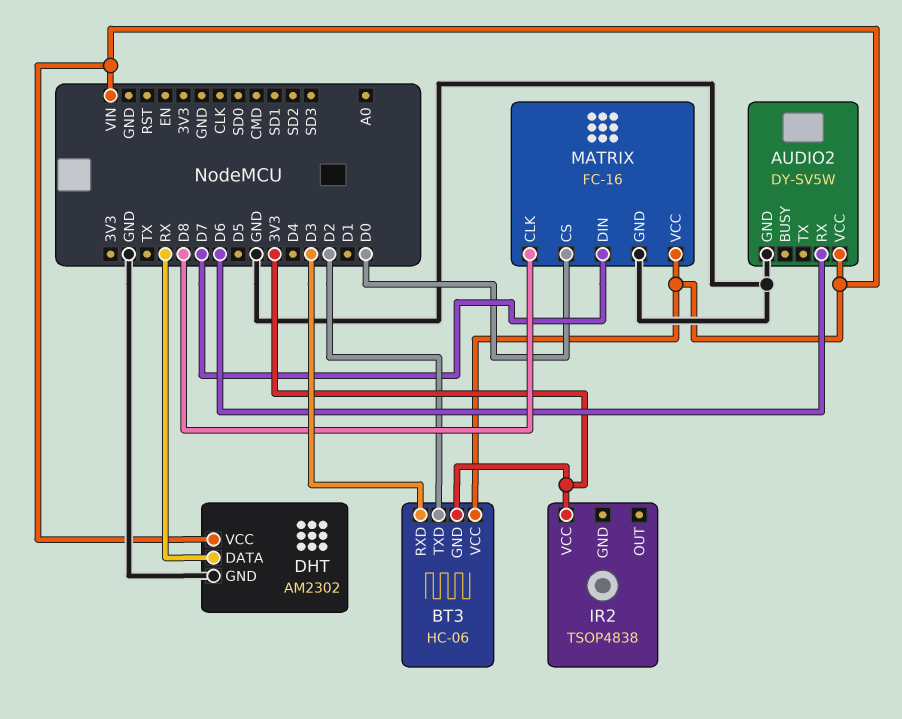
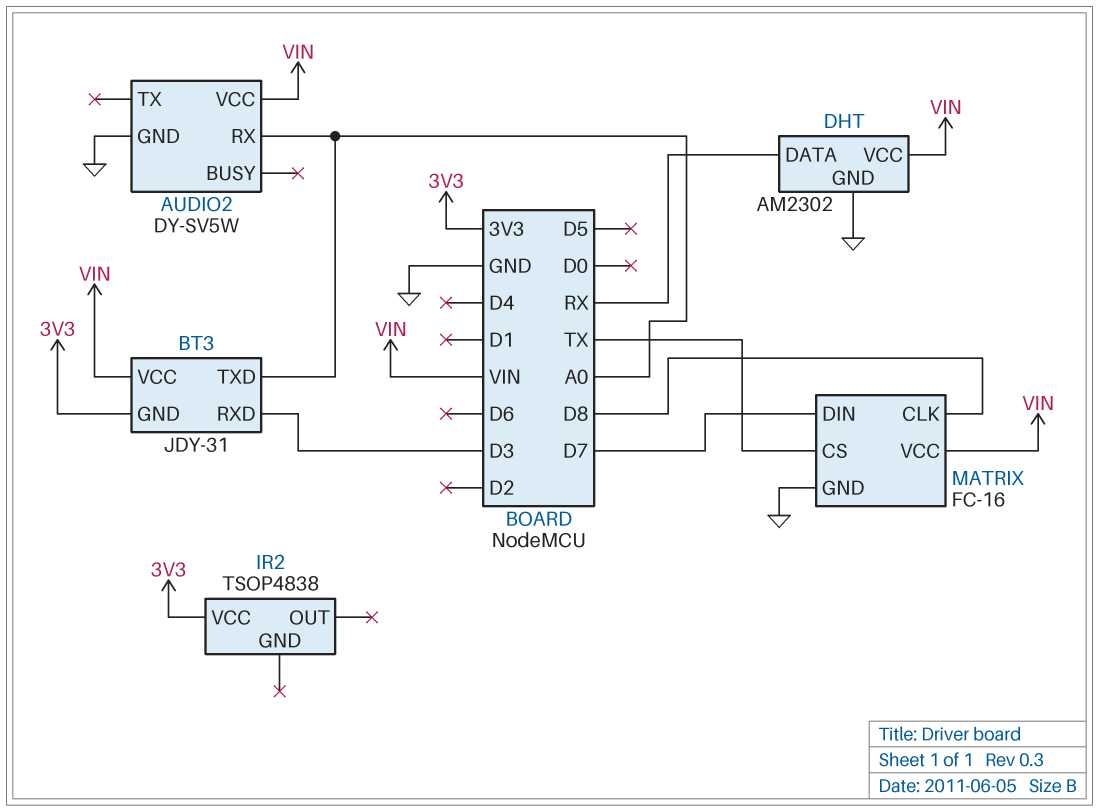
AUDIO2 pin RX: D6 -> A0
BT3: HC-06 -> JDY-31
BT3 pin TXD: D2 -> A0
MATRIX pin CS: D0 -> TX

